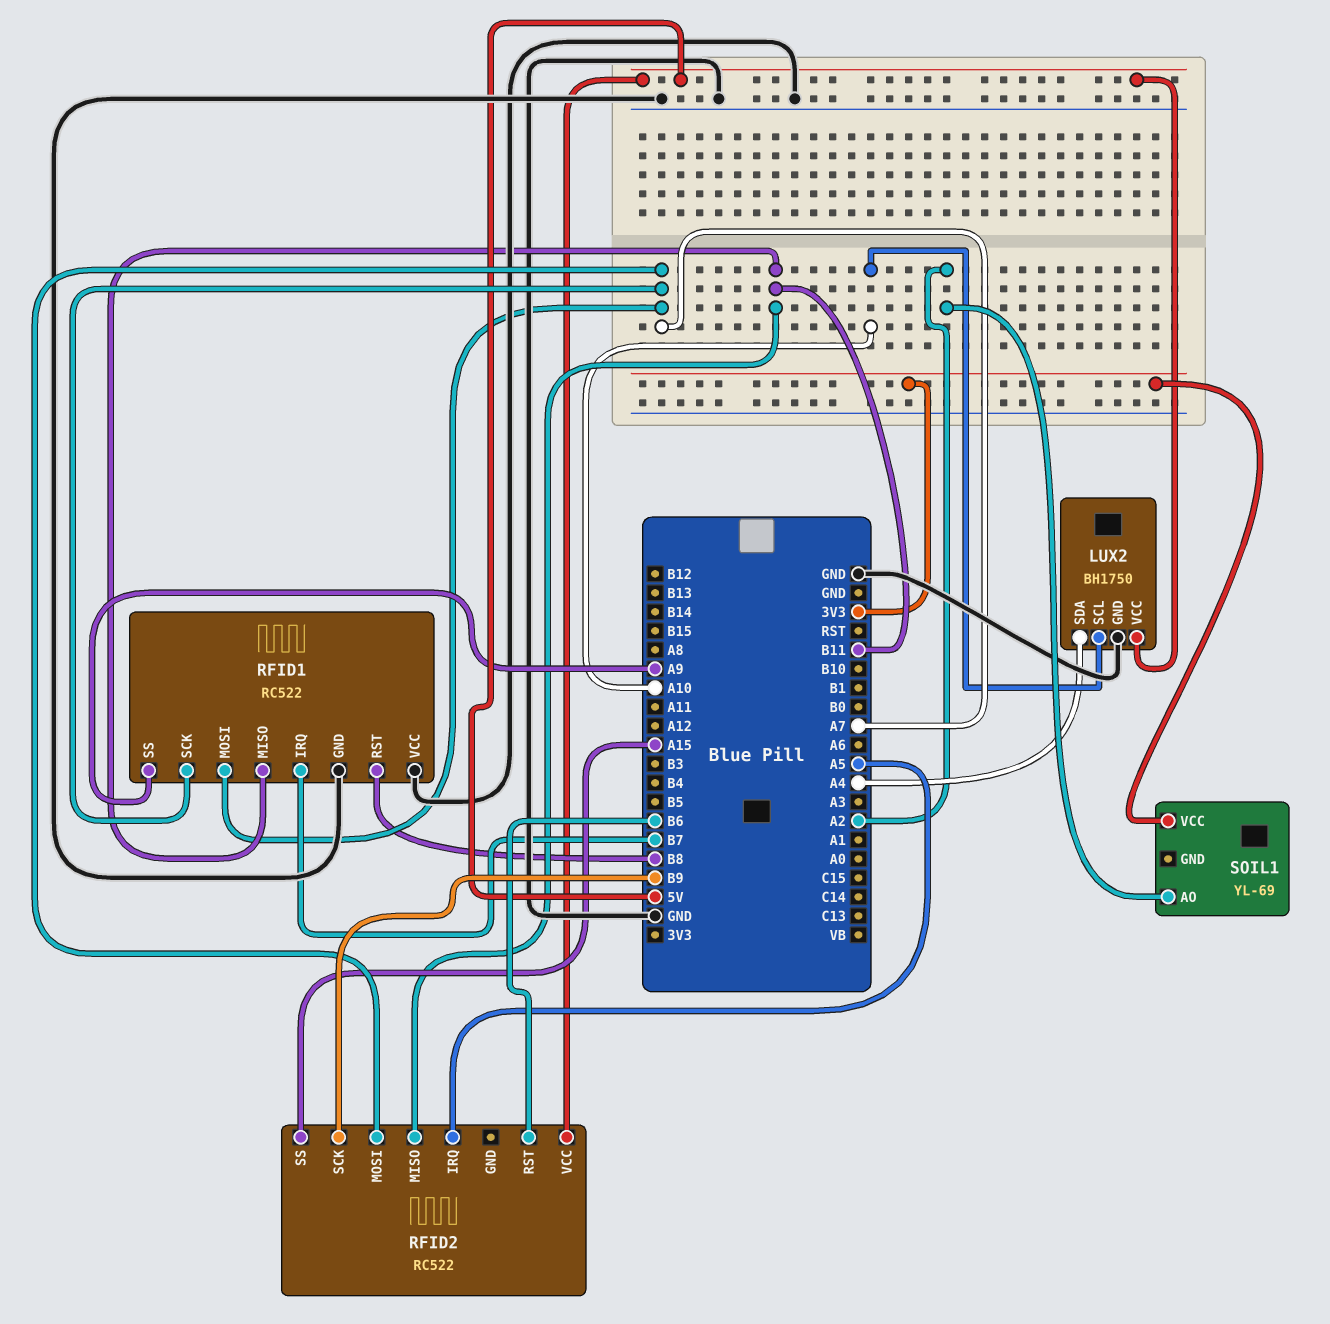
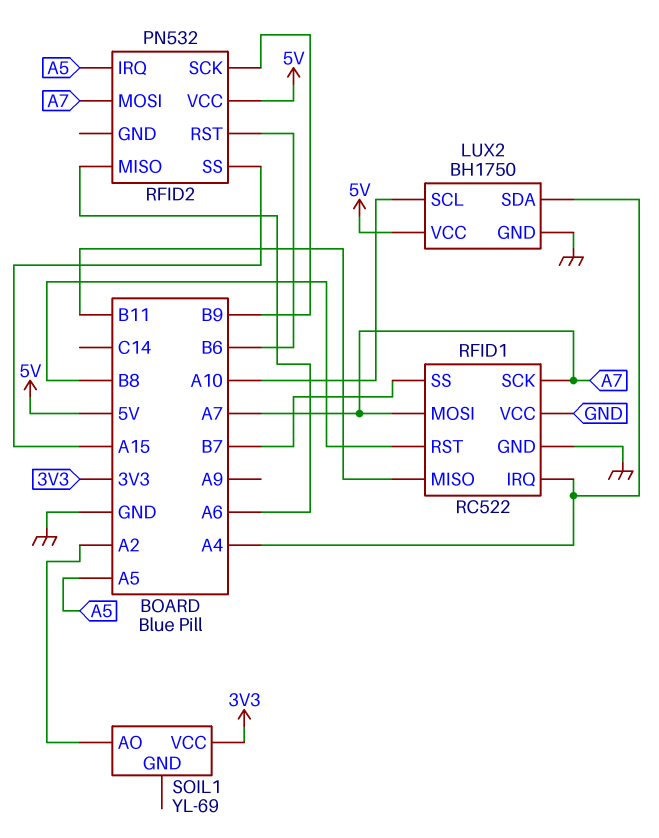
RFID1 pin IRQ: B7 -> A4
RFID1 pin SS: A9 -> B7
RFID2: RC522 -> PN532
RFID2 pin MISO: B11 -> A6

